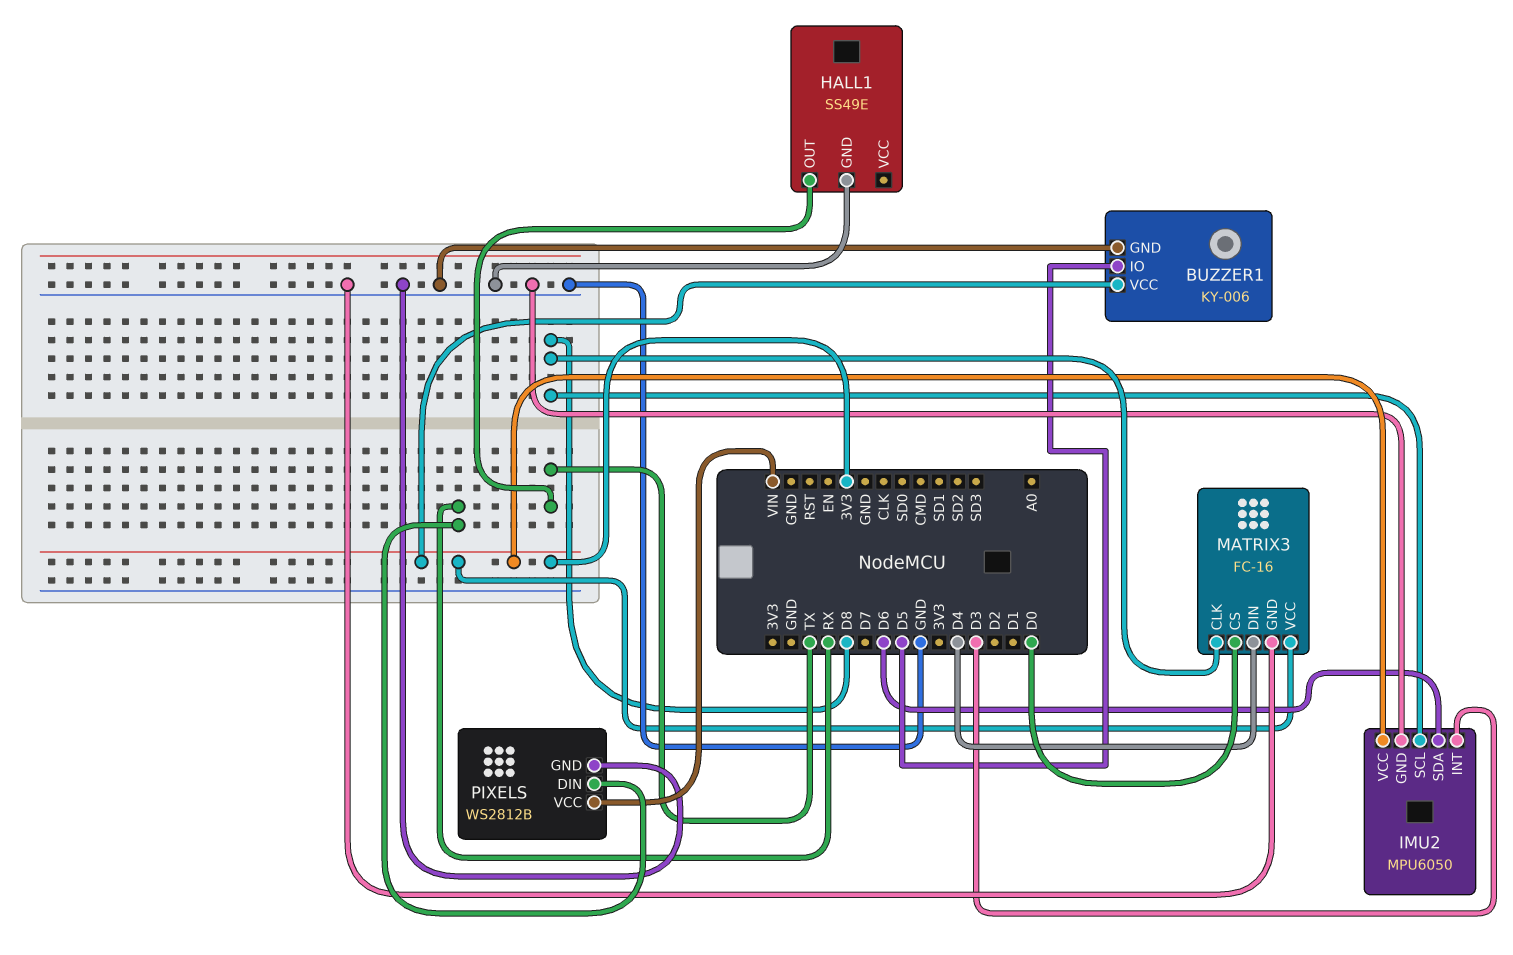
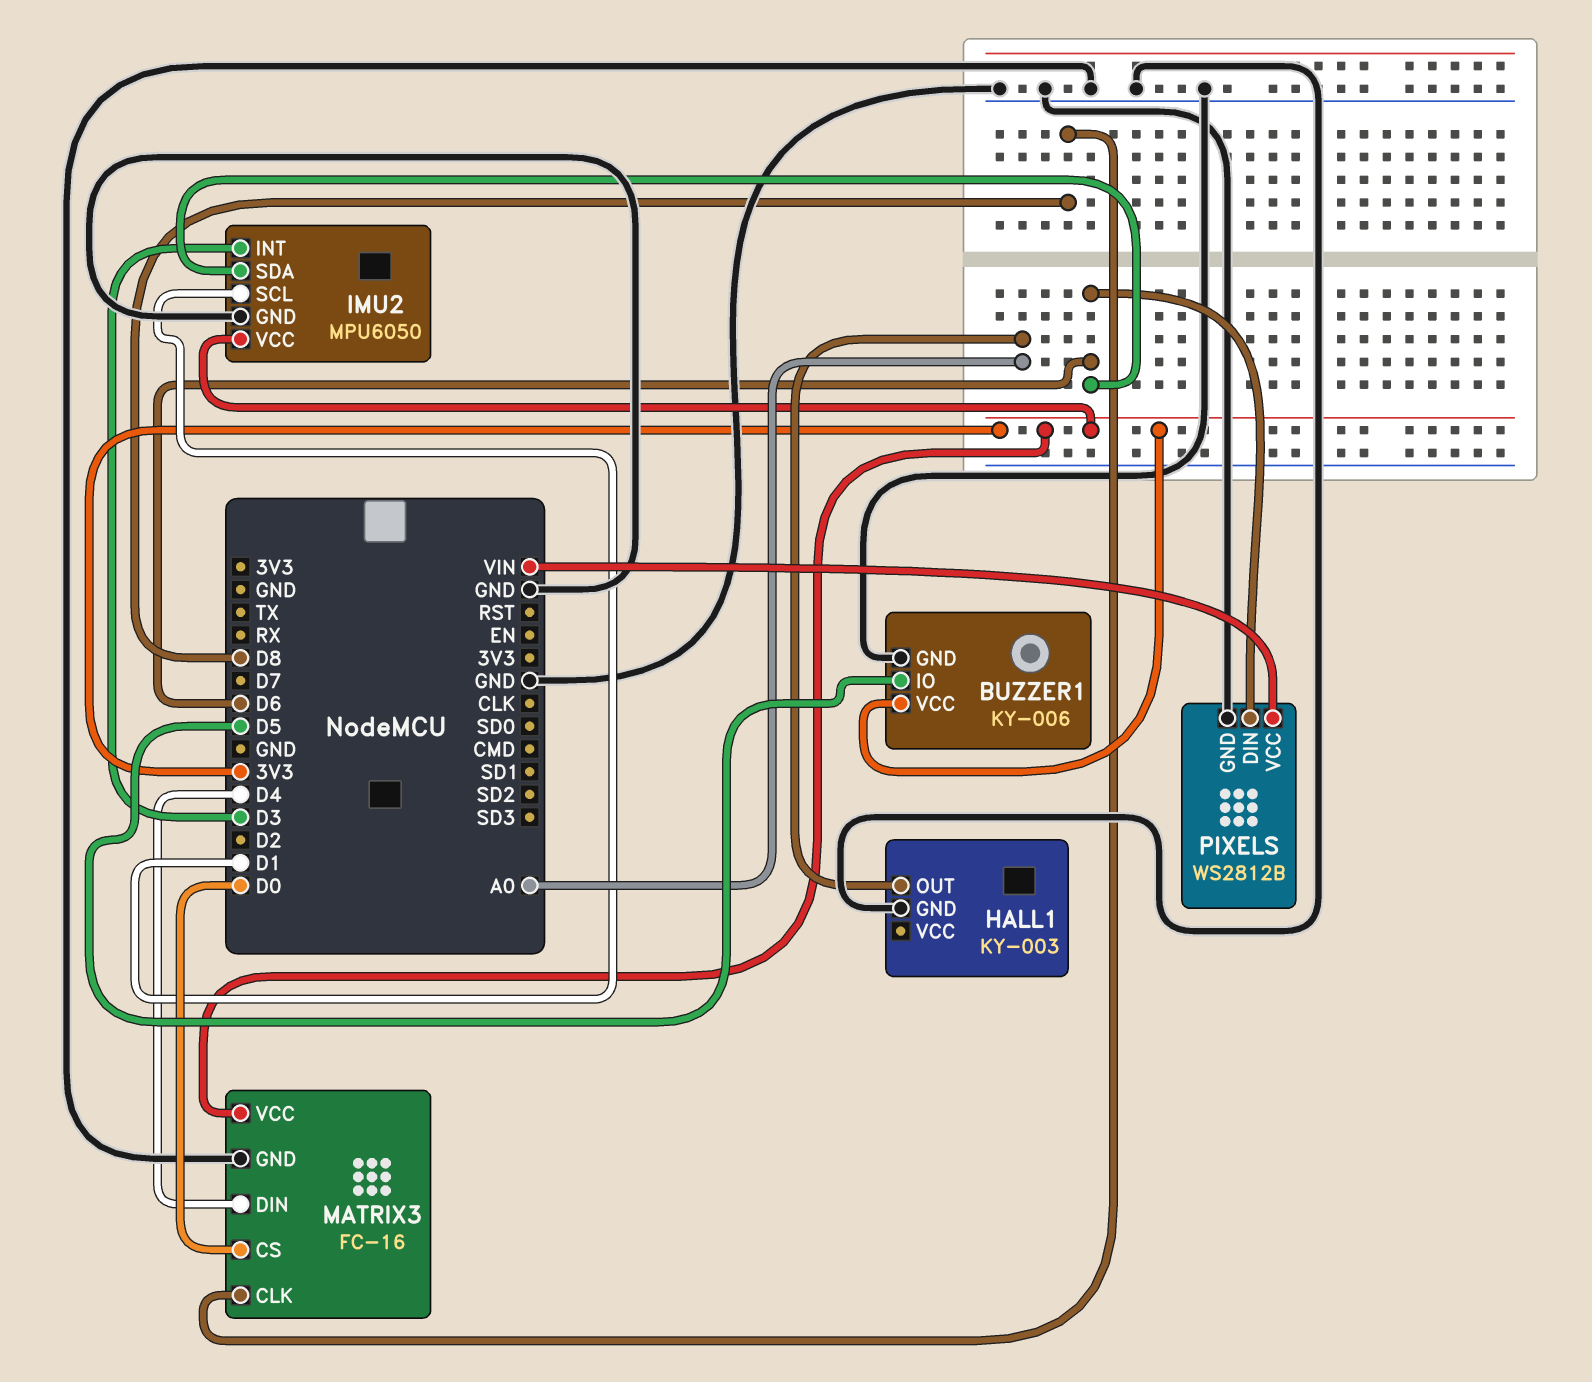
HALL1: SS49E -> KY-003
HALL1 pin OUT: TX -> A0
IMU2 pin SCL: D8 -> D1
PIXELS pin DIN: RX -> D6

